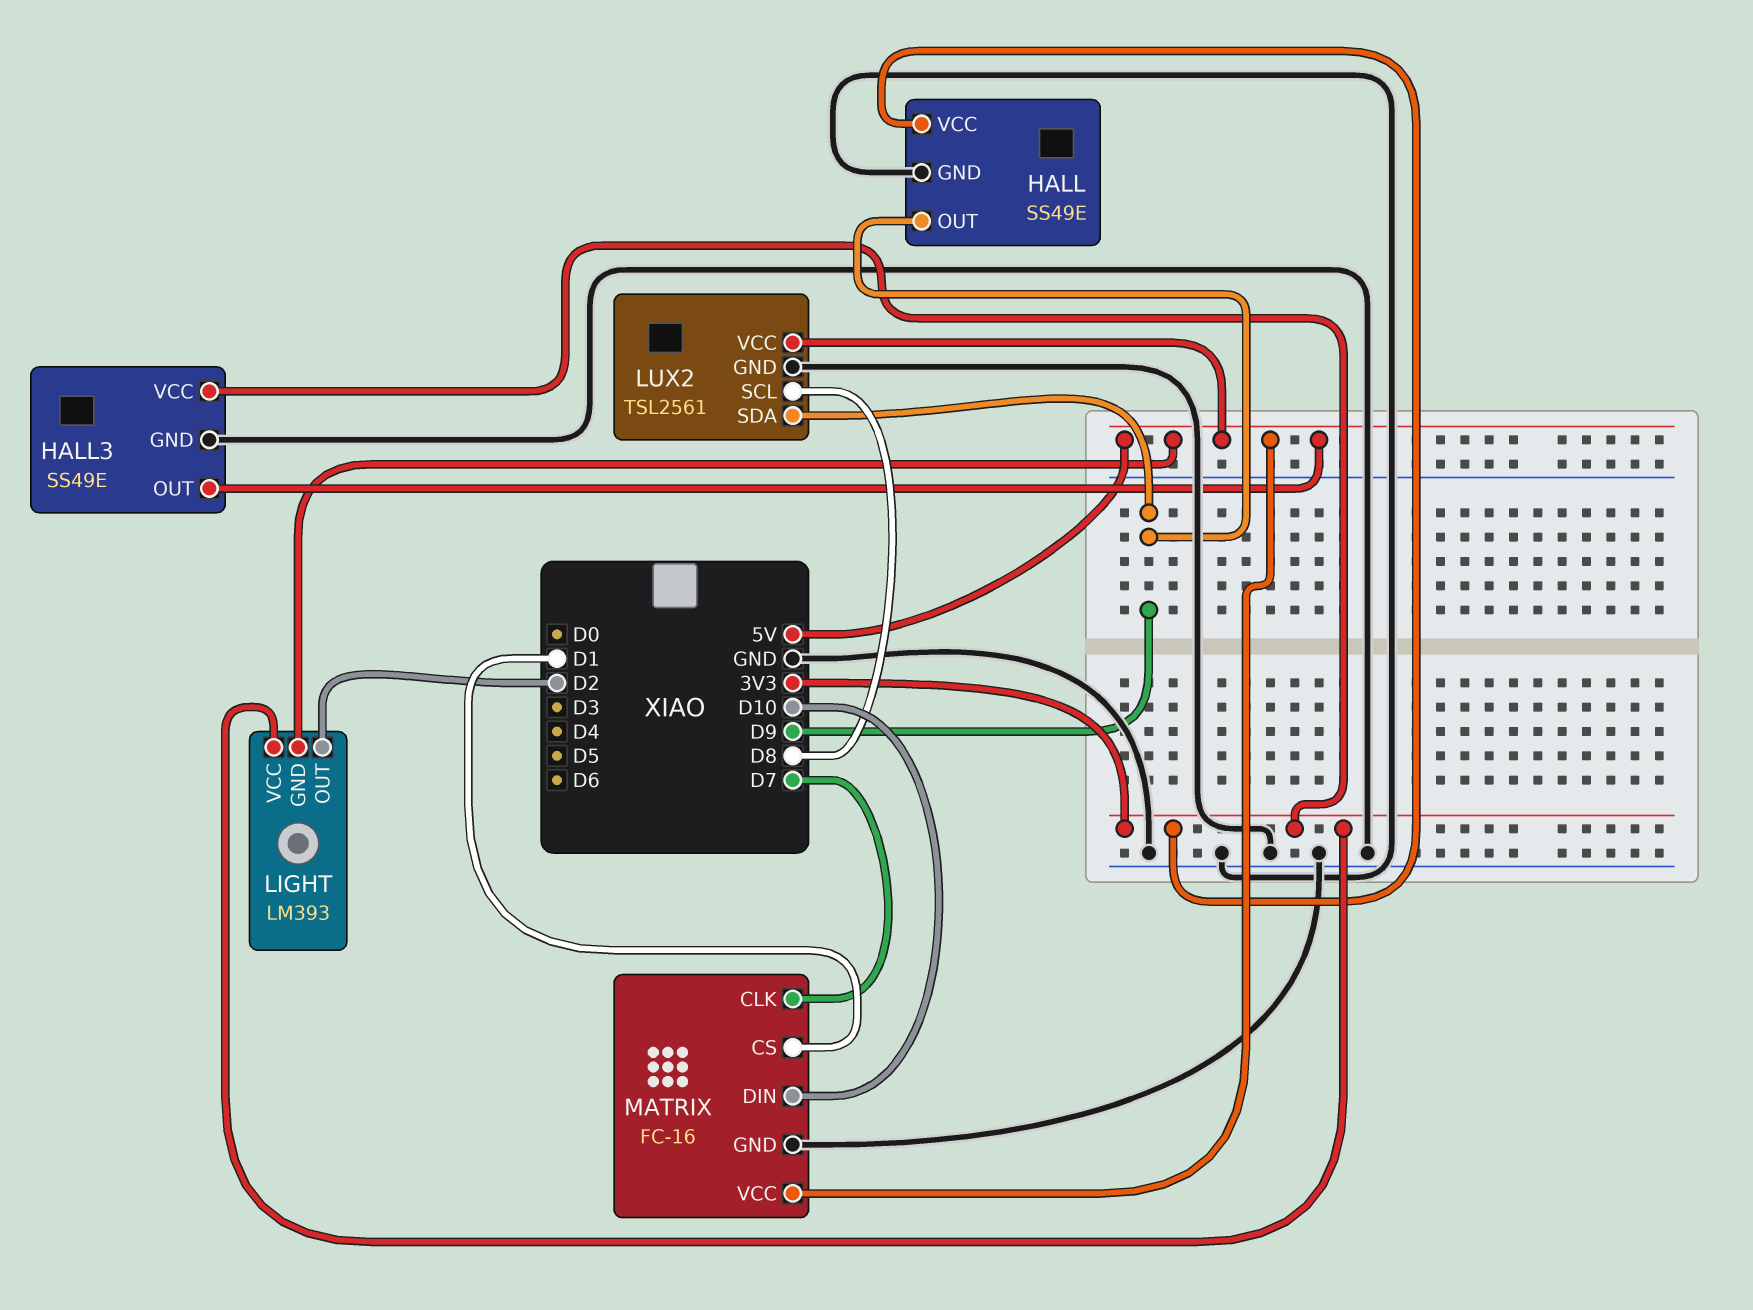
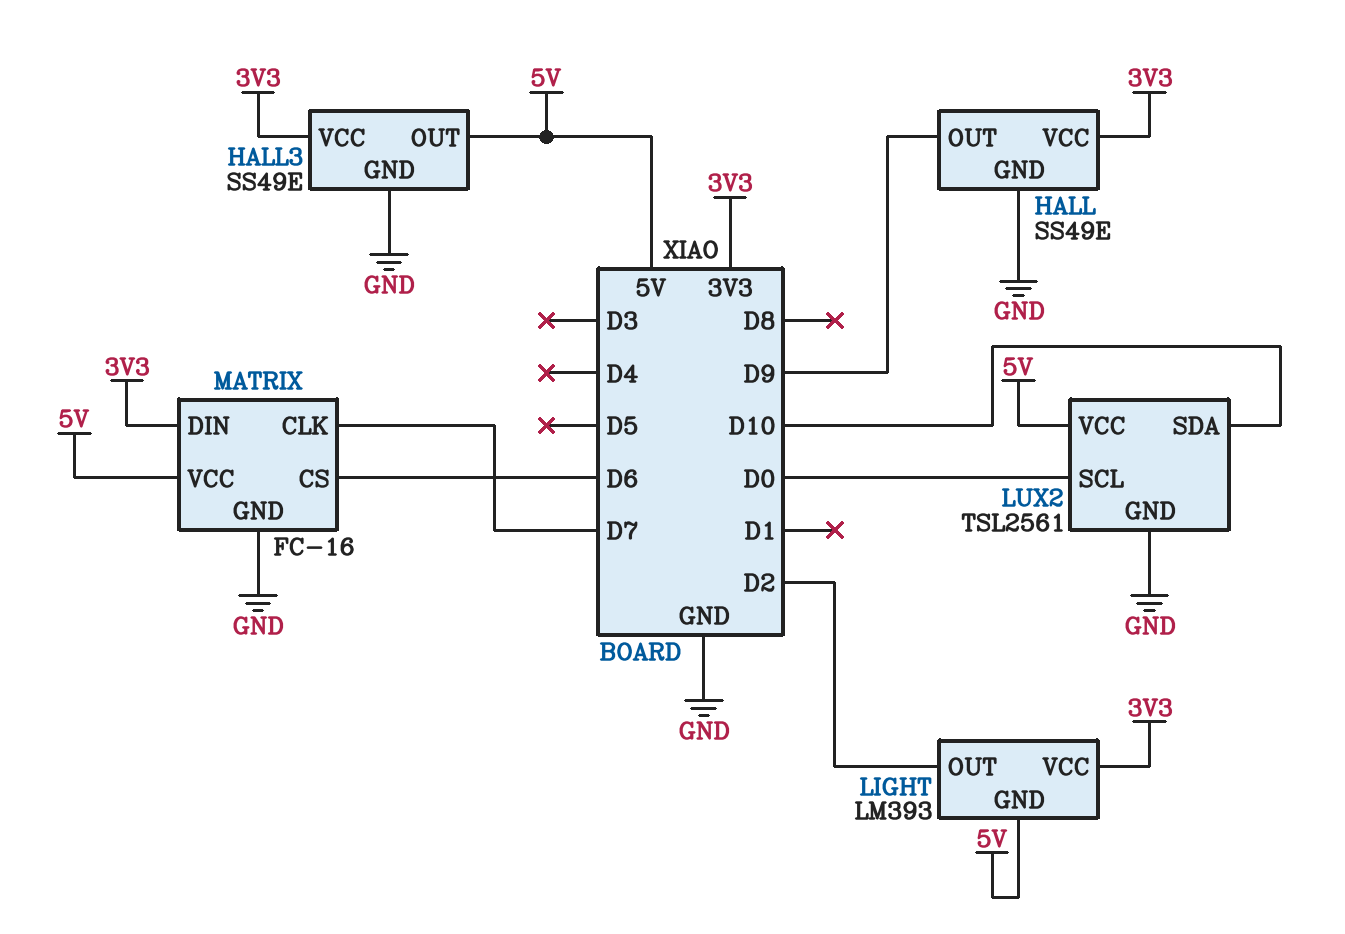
LUX2 pin SCL: D8 -> D0
LUX2 pin SDA: D9 -> D10
MATRIX pin CS: D1 -> D6
MATRIX pin DIN: D10 -> 3V3

